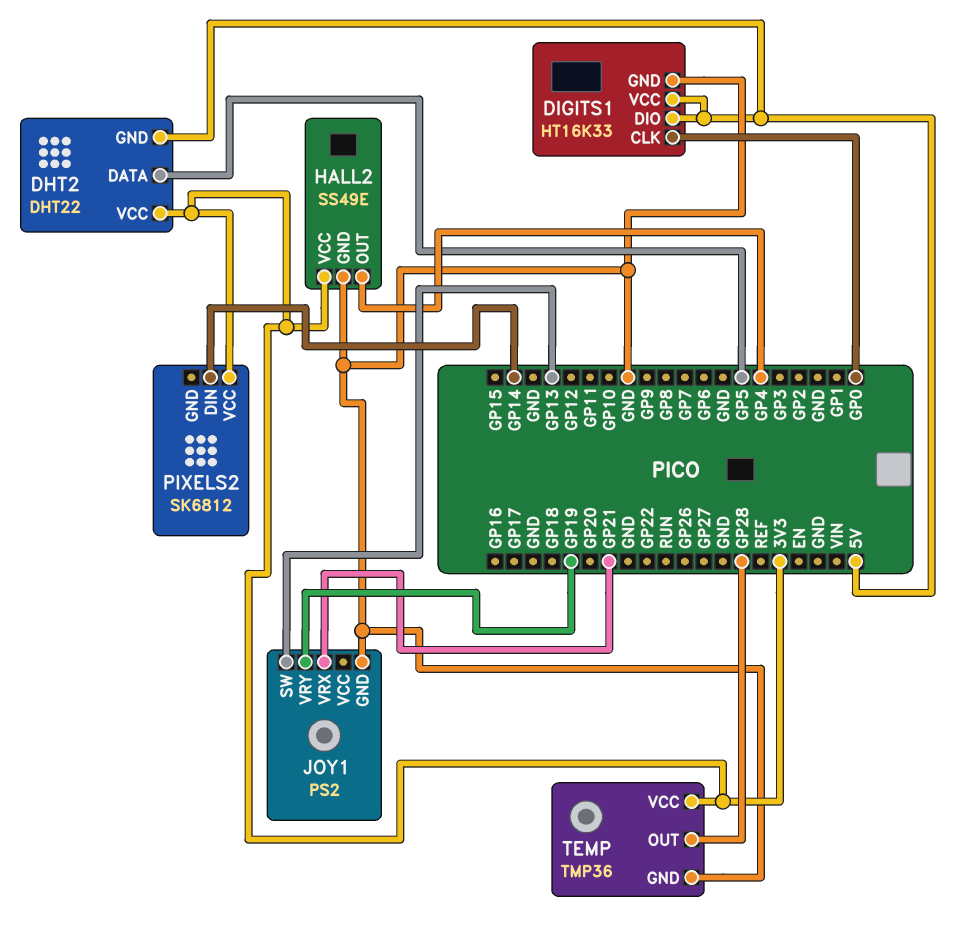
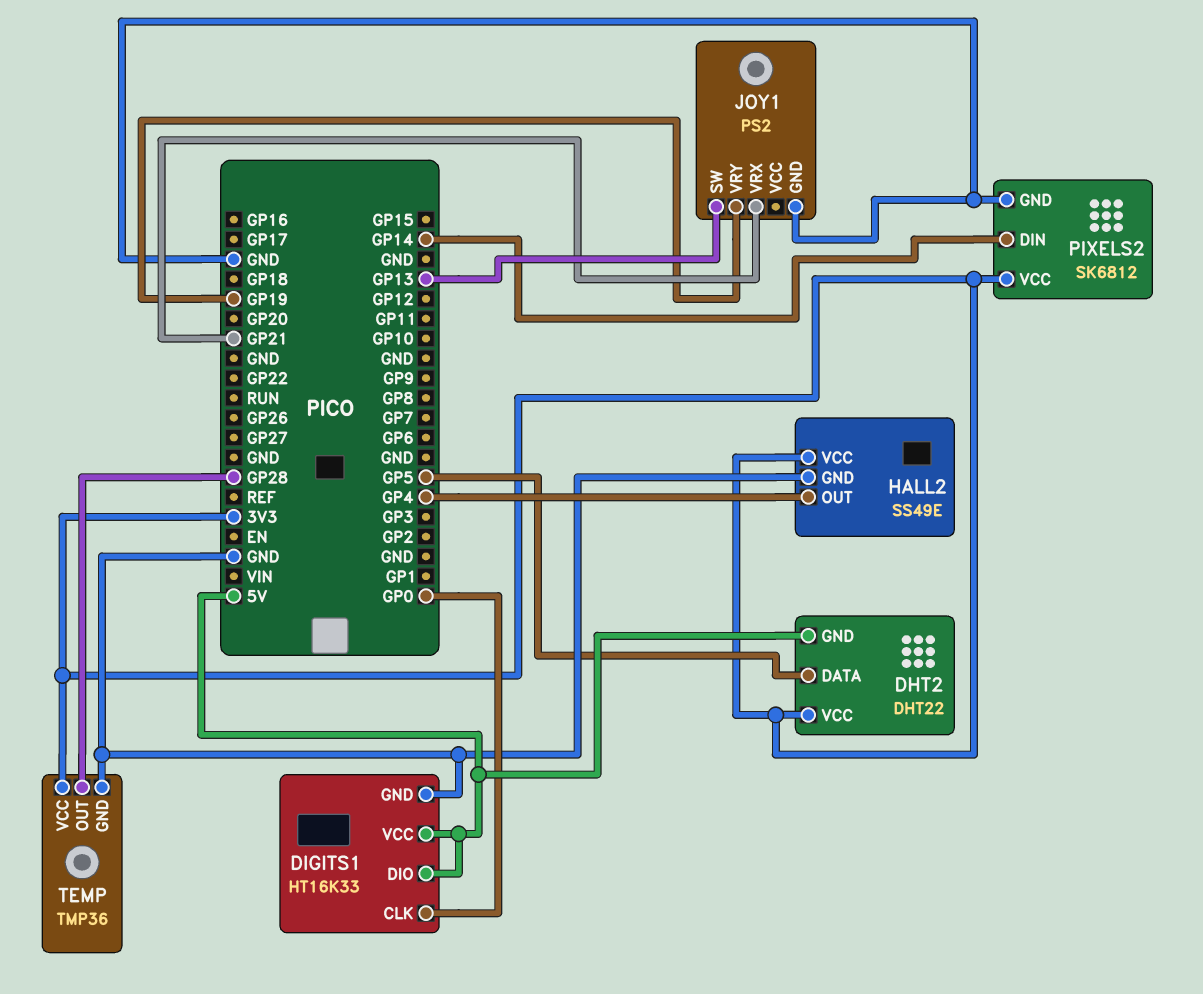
PIXELS2 pin GND: none -> GND

